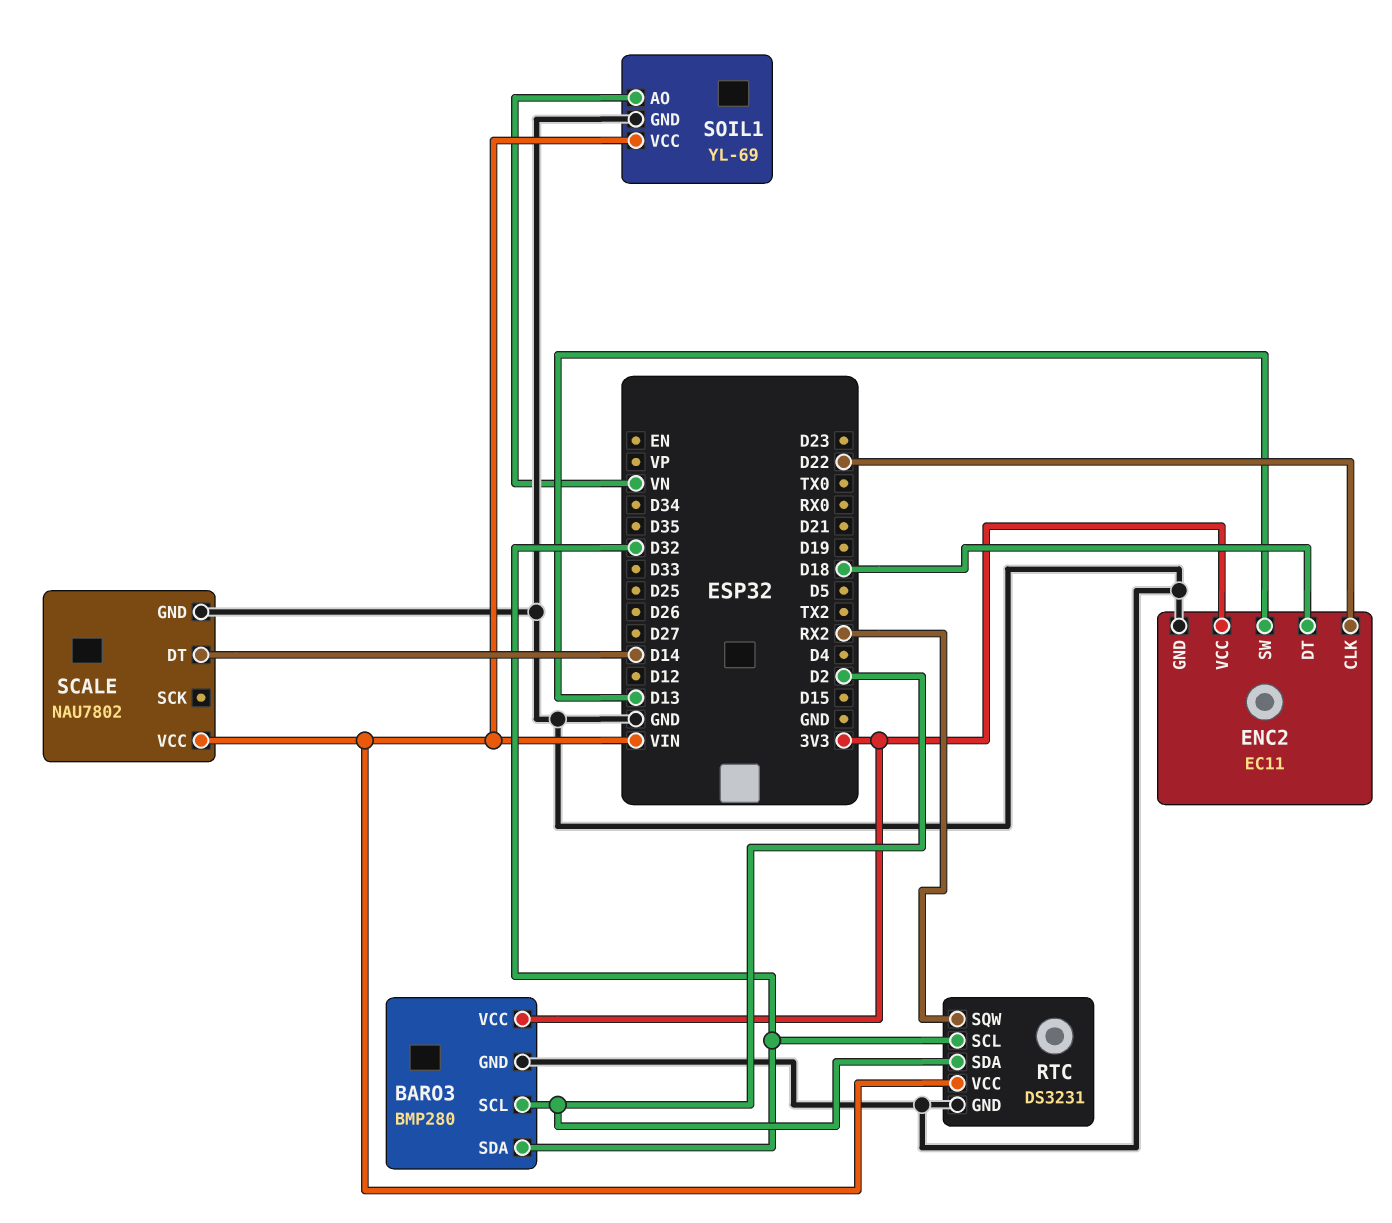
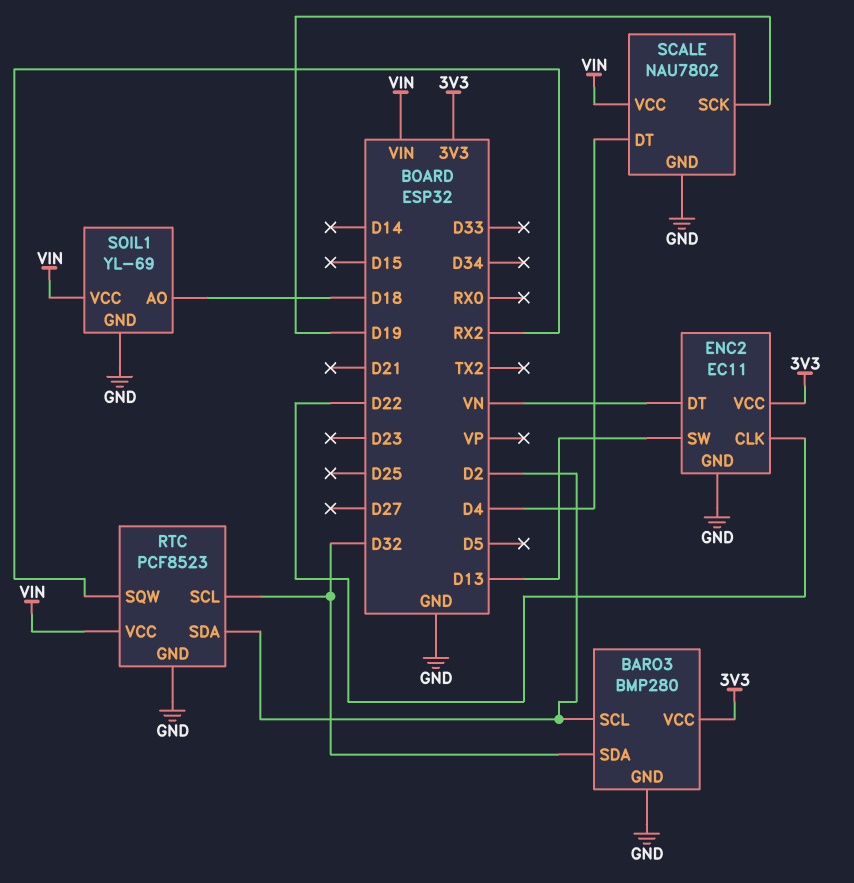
ENC2 pin DT: D18 -> VN
RTC: DS3231 -> PCF8523
SCALE pin DT: D14 -> D4
SCALE pin SCK: none -> D19
SOIL1 pin AO: VN -> D18

